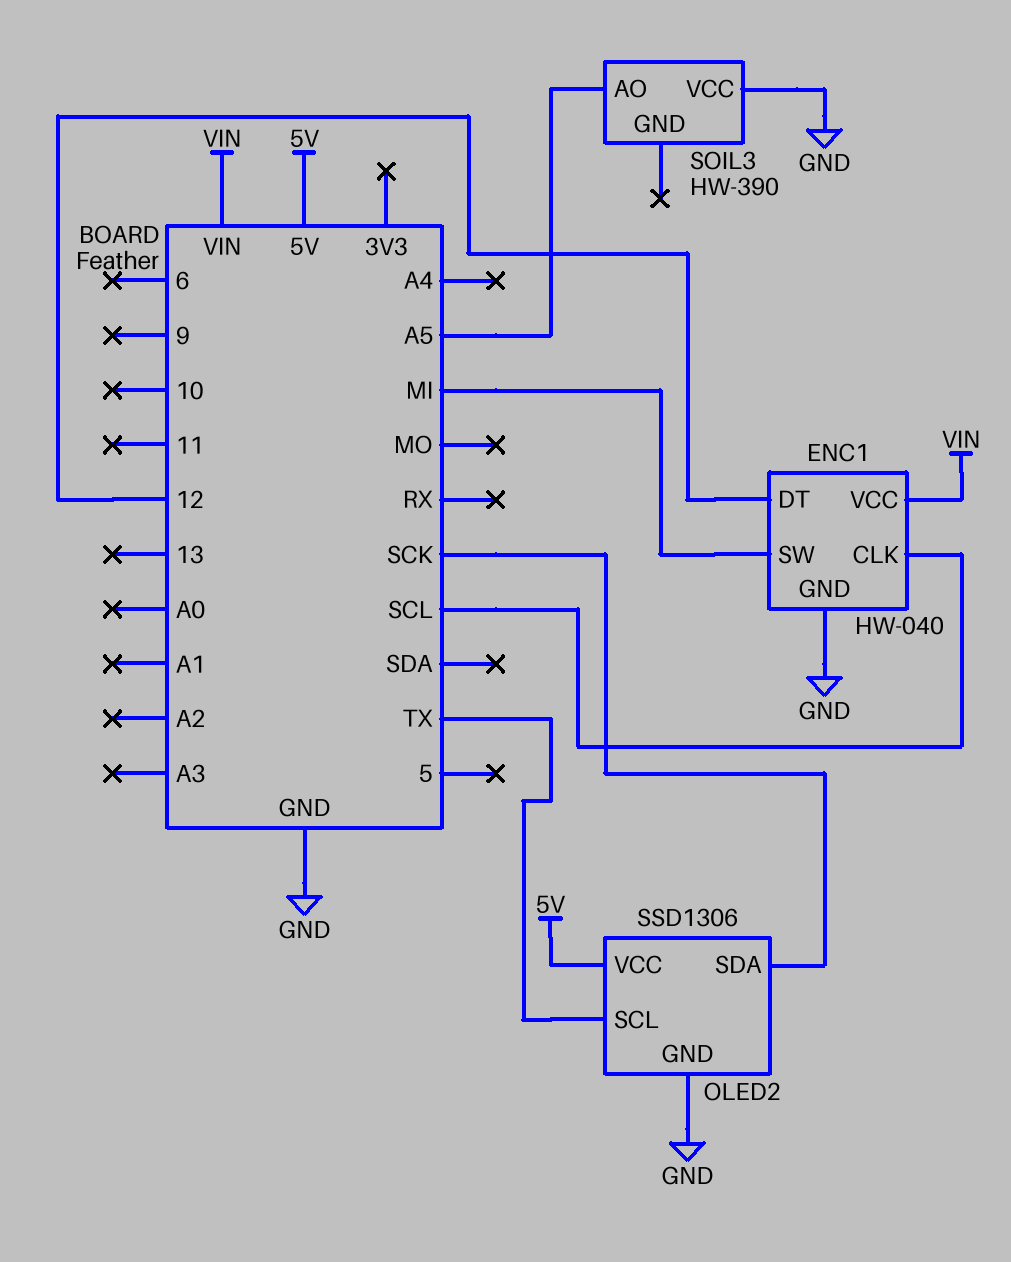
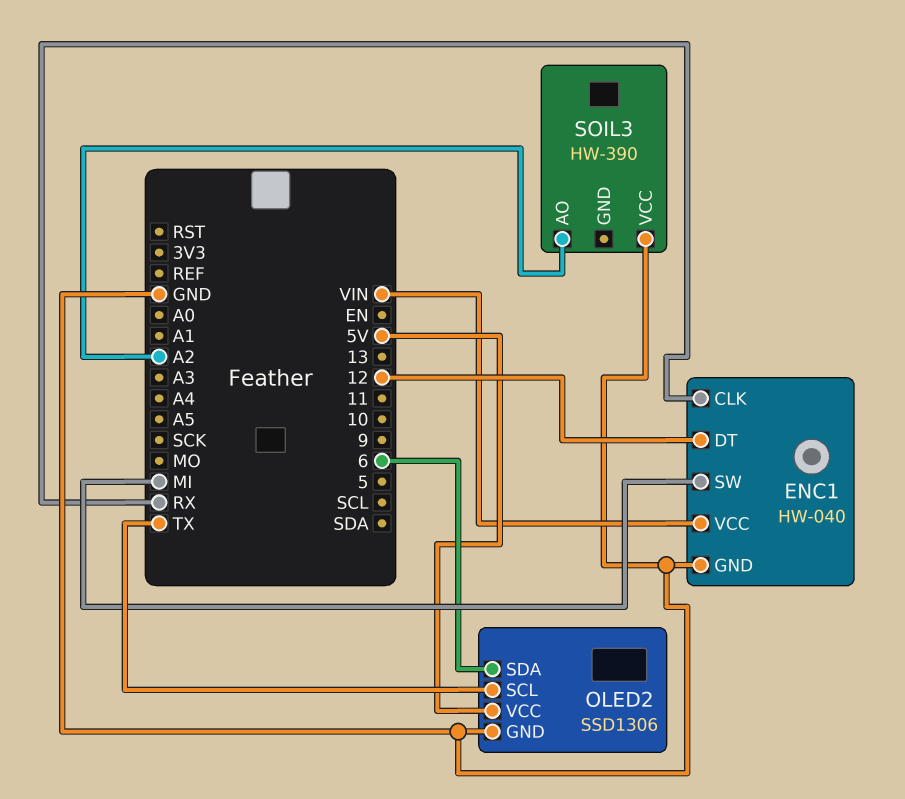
ENC1 pin CLK: SCL -> RX
OLED2 pin SDA: SCK -> 6
SOIL3 pin AO: A5 -> A2

